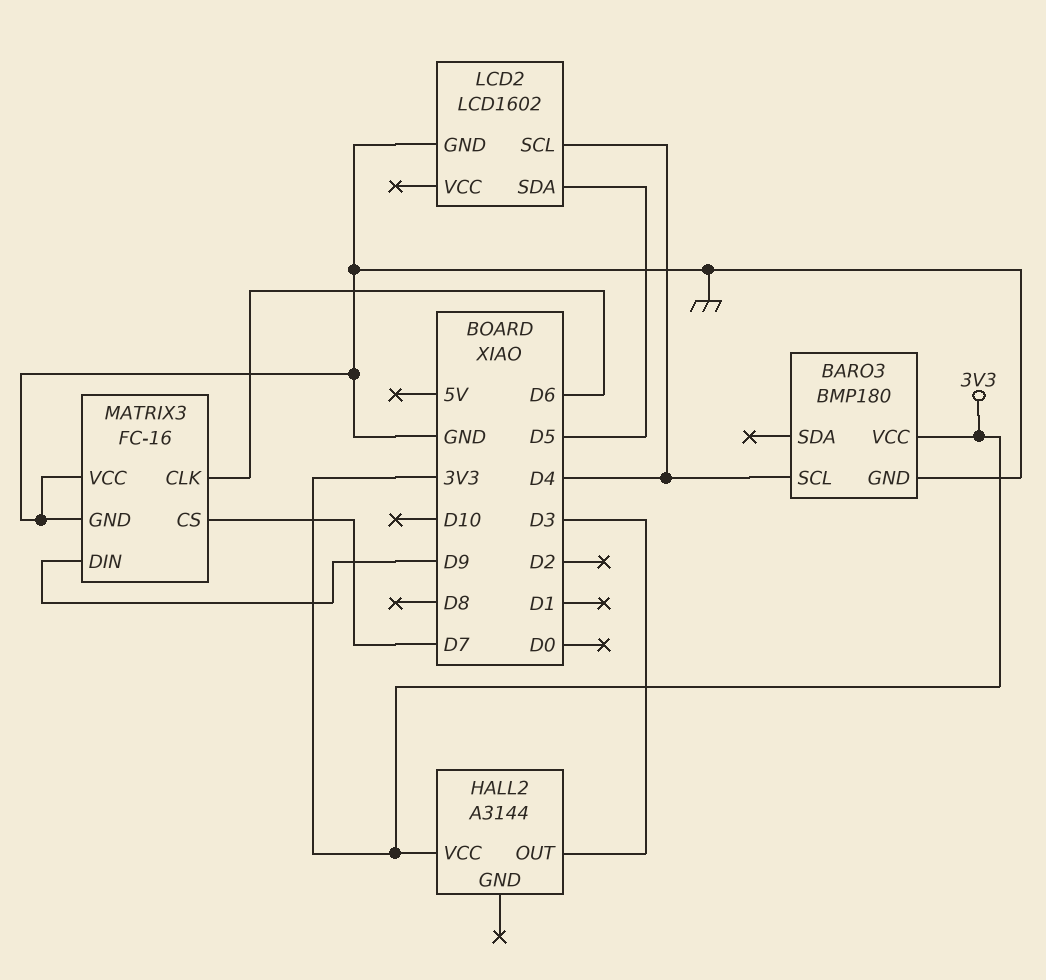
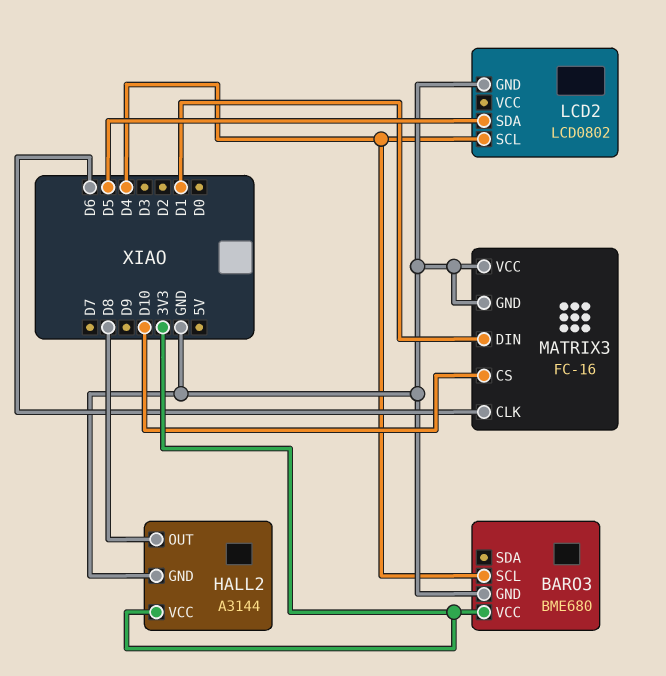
BARO3: BMP180 -> BME680
HALL2 pin GND: none -> GND
HALL2 pin OUT: D3 -> D8
LCD2: LCD1602 -> LCD0802
MATRIX3 pin CS: D7 -> D10
MATRIX3 pin DIN: D9 -> D1

